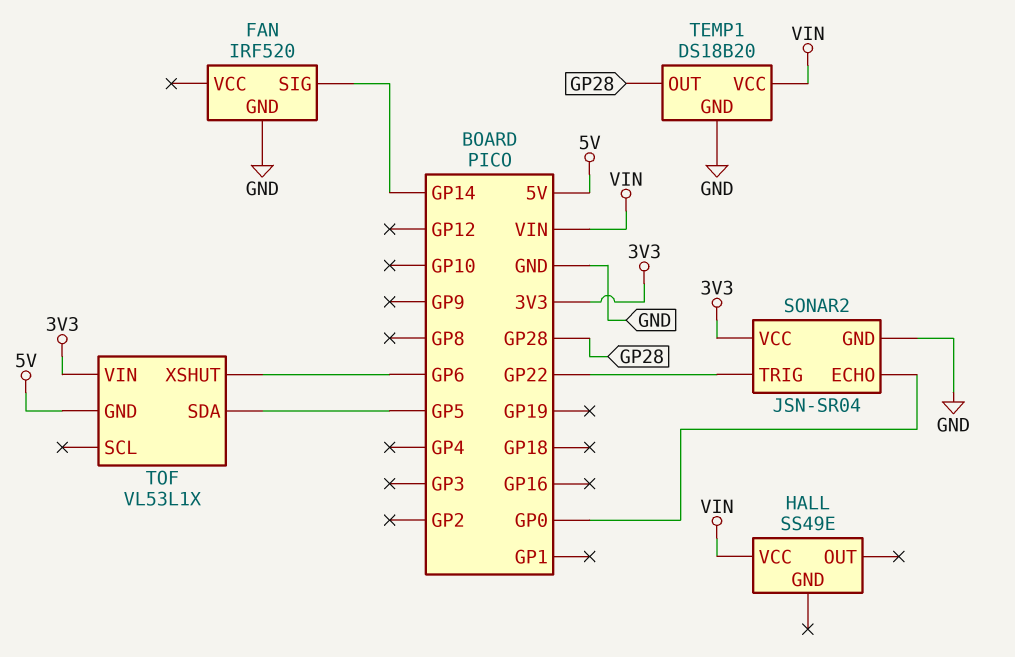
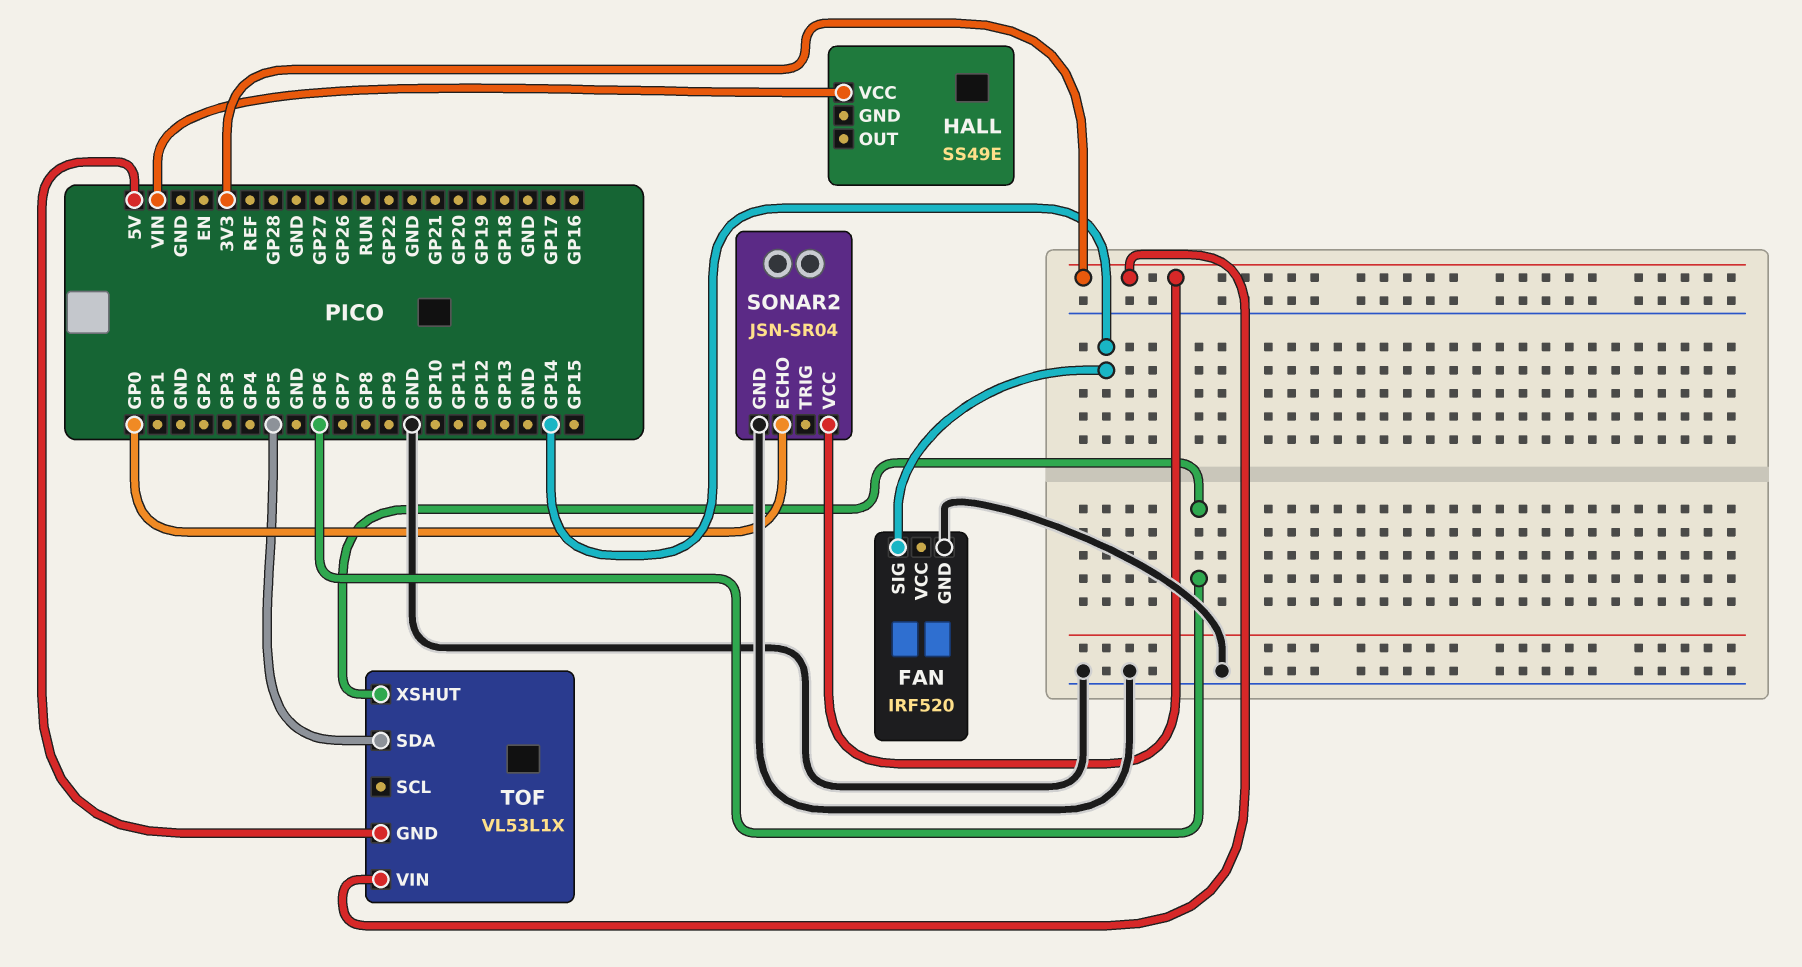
SONAR2 pin TRIG: GP22 -> none
TEMP1: DS18B20 -> none
TEMP1 pin GND: GND -> none
TEMP1 pin OUT: GP28 -> none
TEMP1 pin VCC: VIN -> none

